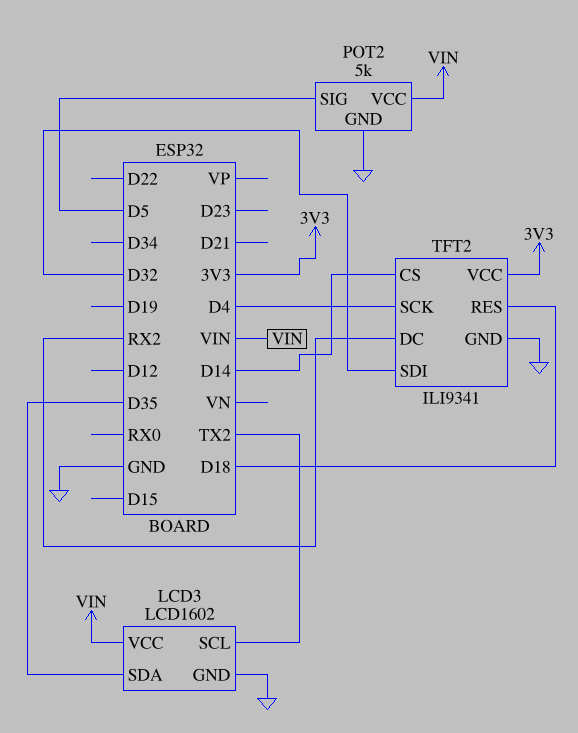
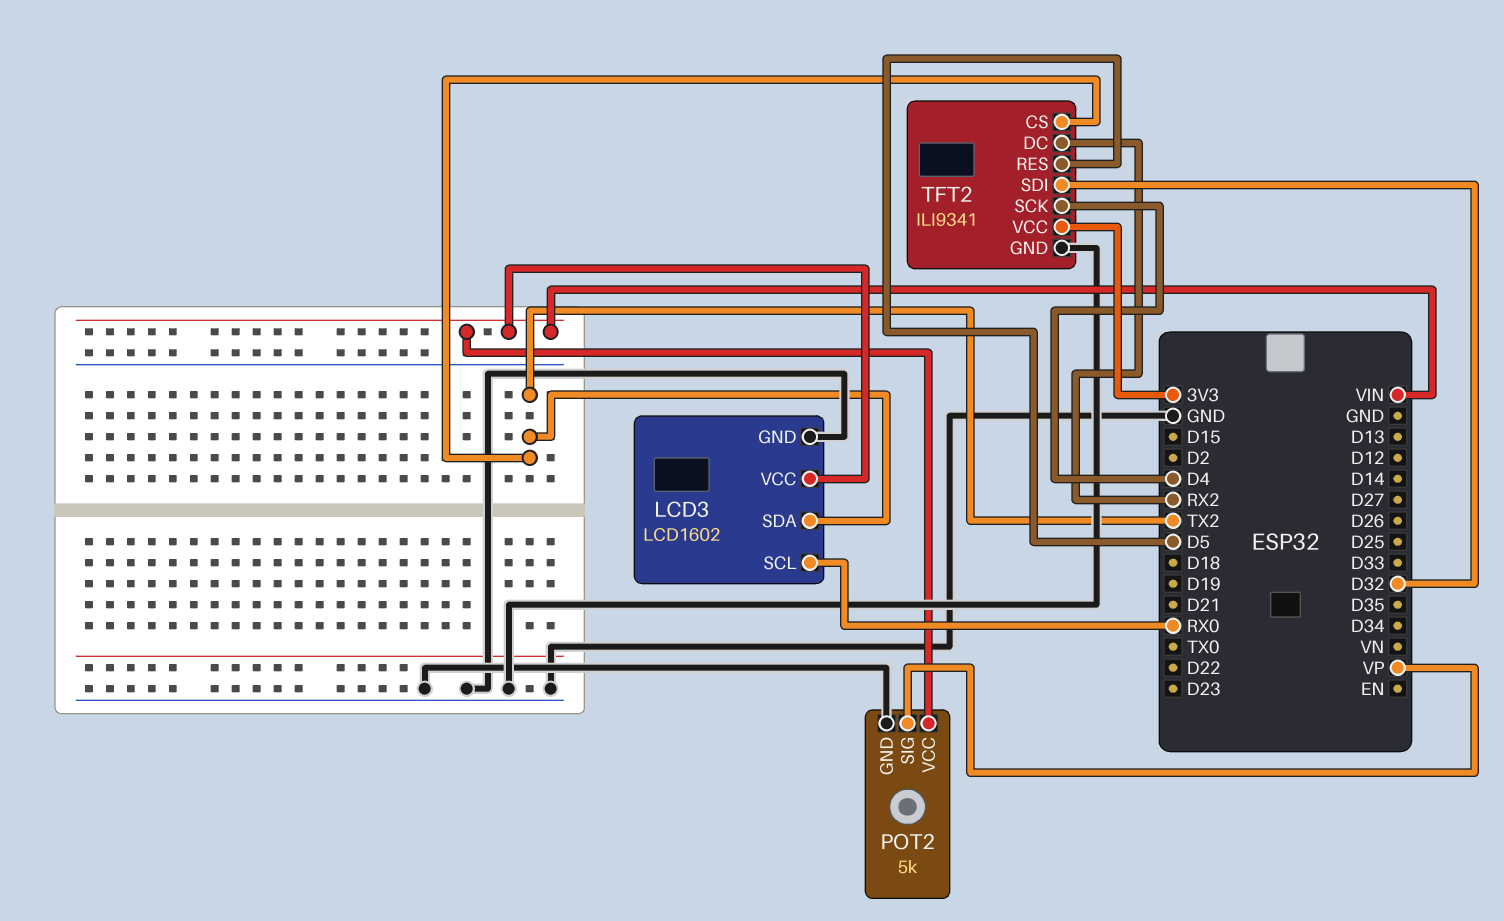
LCD3 pin SCL: TX2 -> RX0
LCD3 pin SDA: D35 -> TX2
POT2 pin SIG: D5 -> VP
TFT2 pin CS: D14 -> TX2
TFT2 pin RES: D18 -> D5

